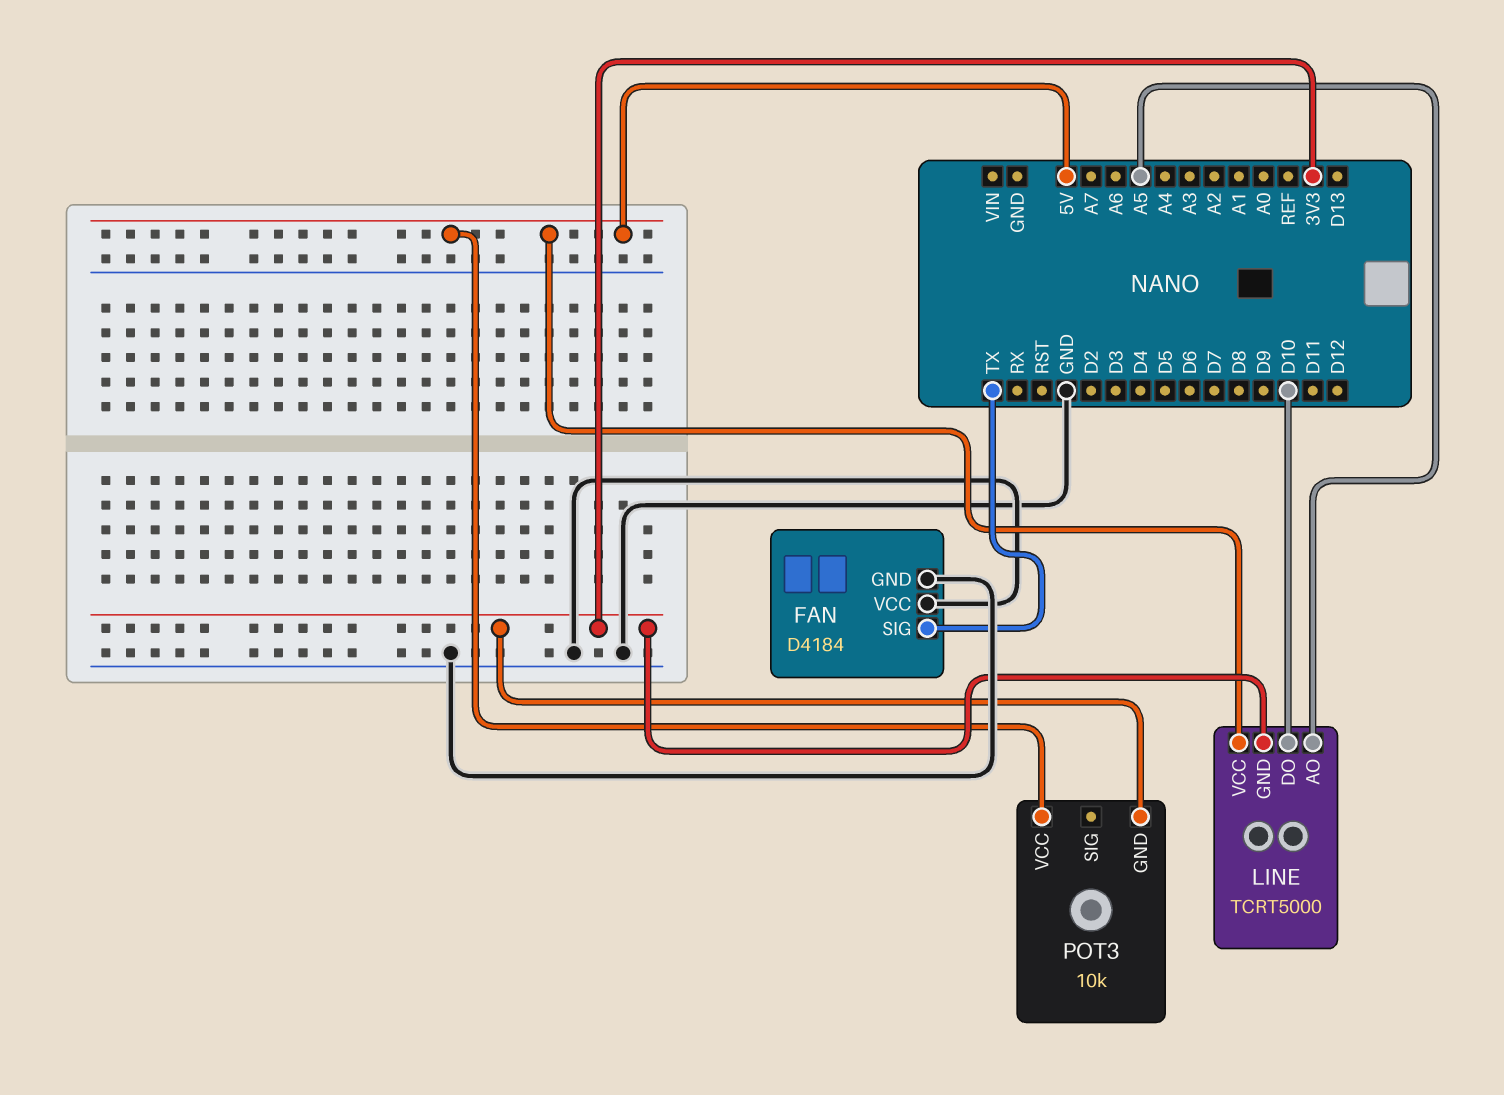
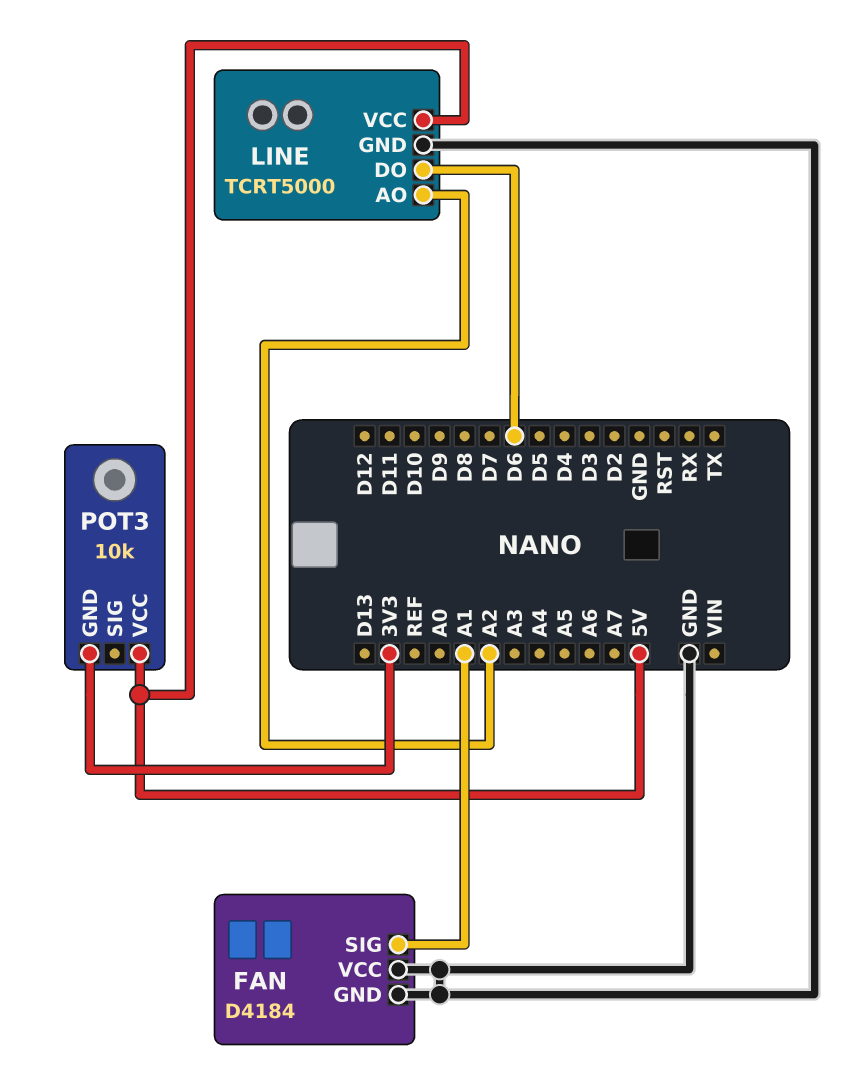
FAN pin SIG: TX -> A1
LINE pin AO: A5 -> A2
LINE pin DO: D10 -> D6
LINE pin GND: 3V3 -> GND

